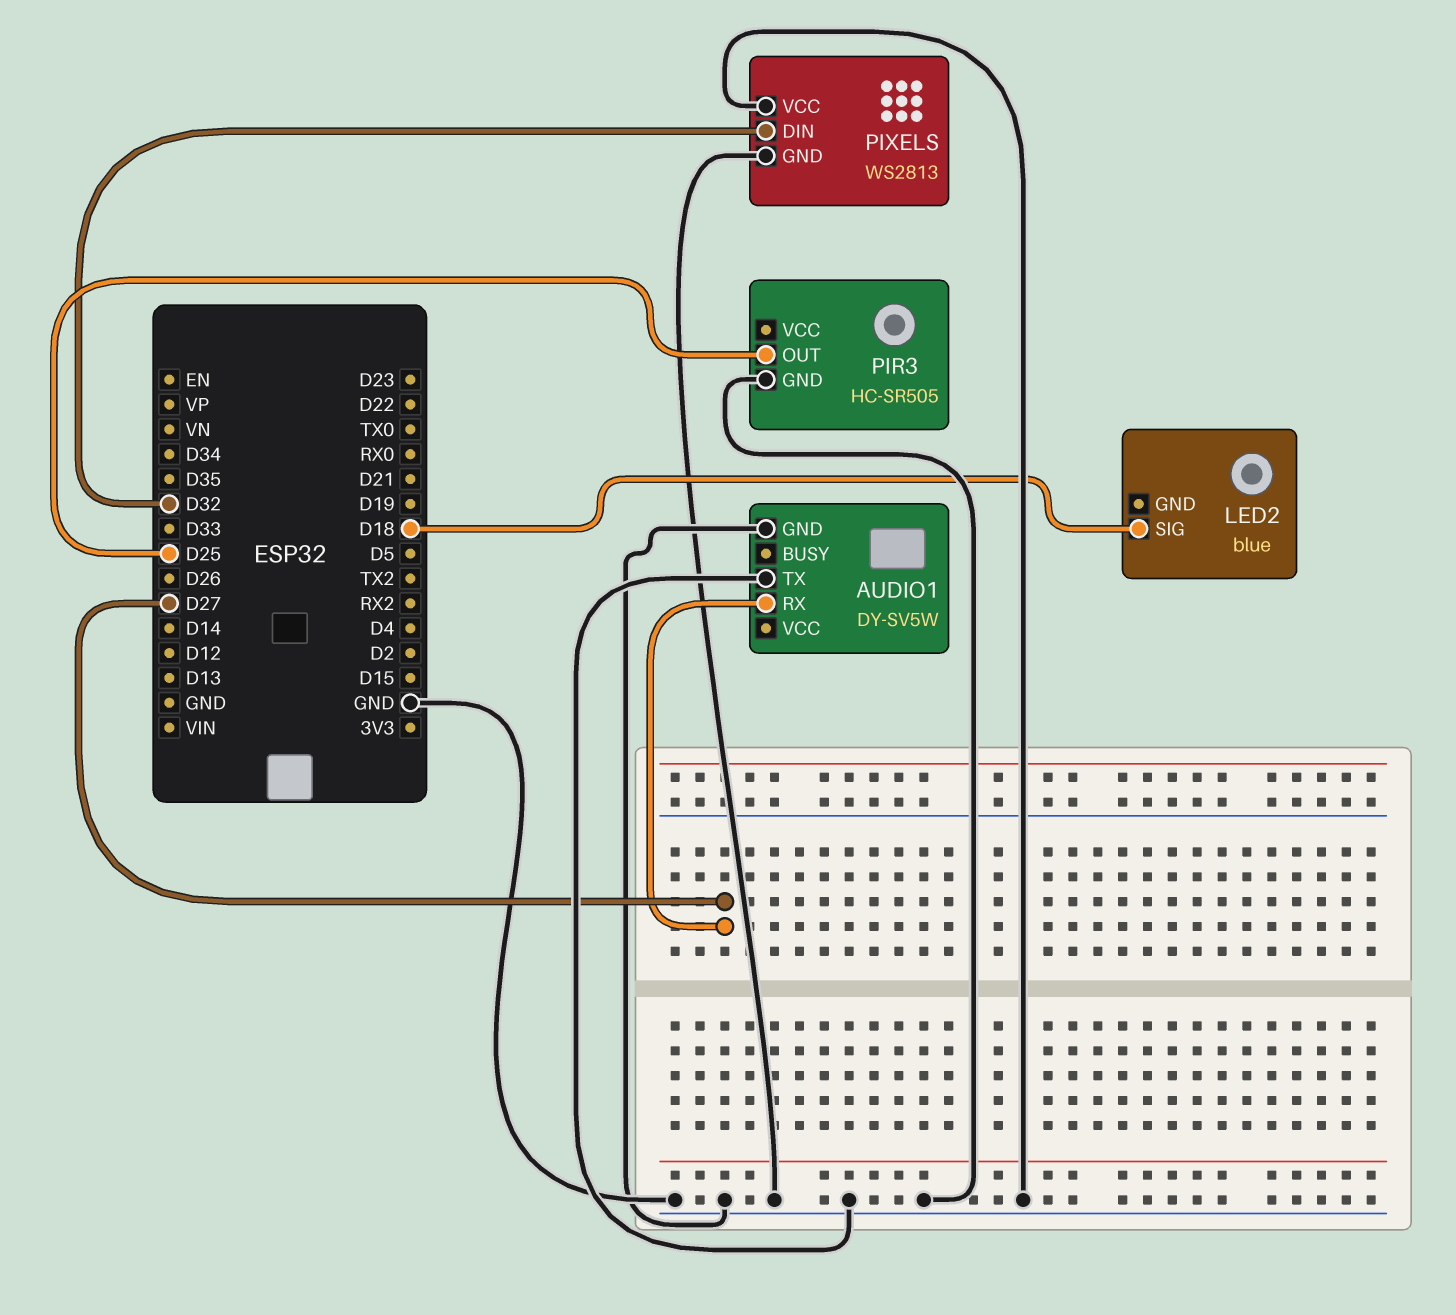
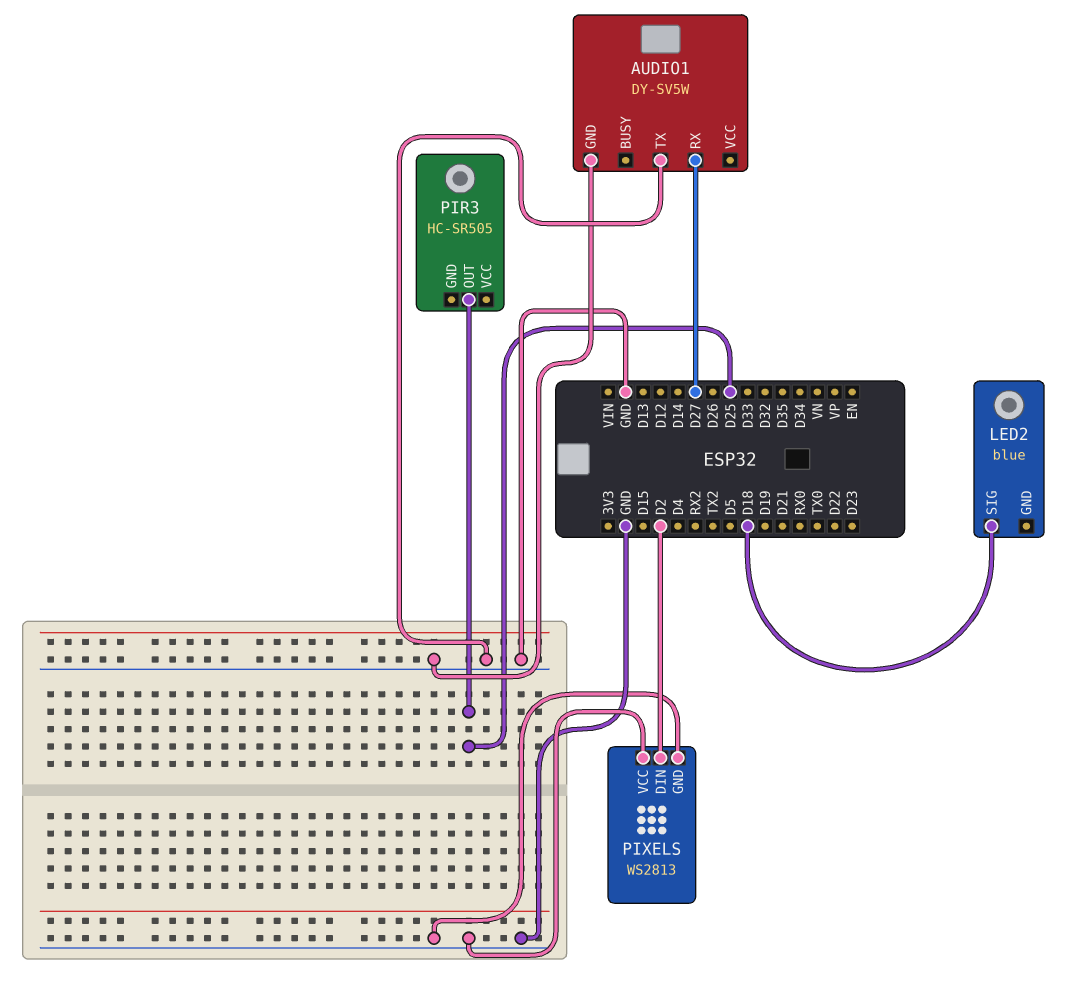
PIR3 pin GND: GND -> none
PIXELS pin DIN: D32 -> D2

